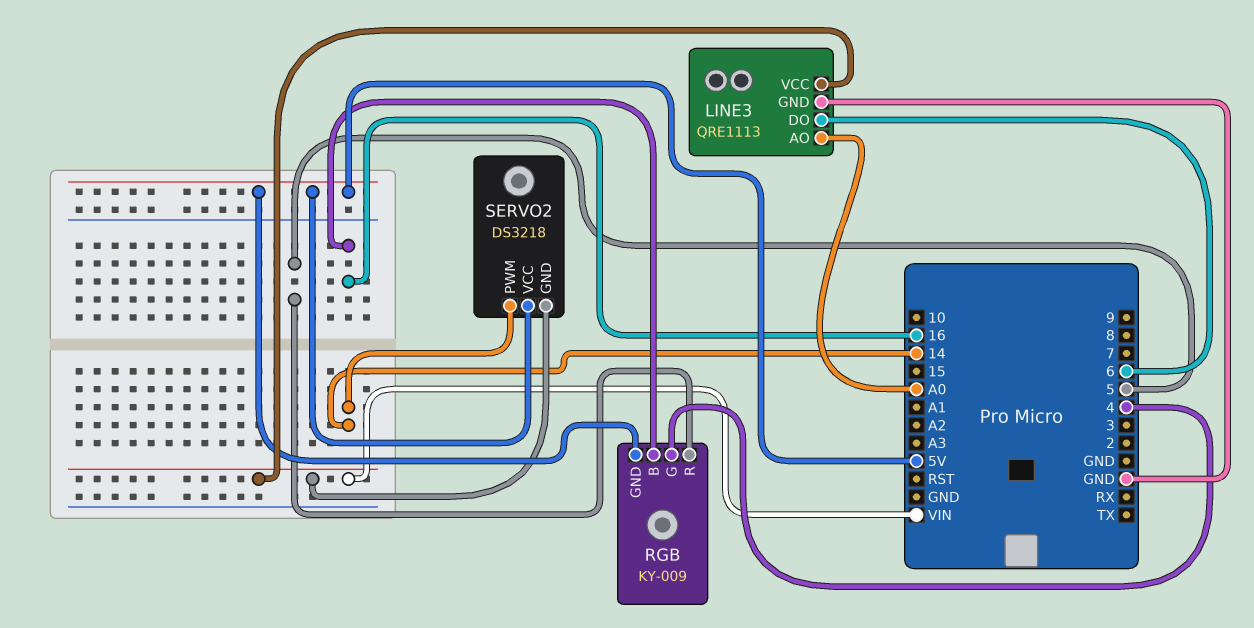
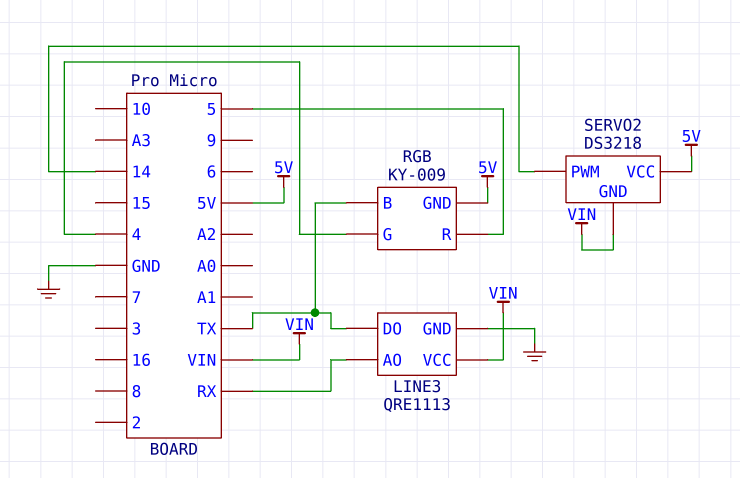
LINE3 pin AO: A0 -> RX
LINE3 pin DO: 6 -> TX
RGB pin B: 16 -> TX

